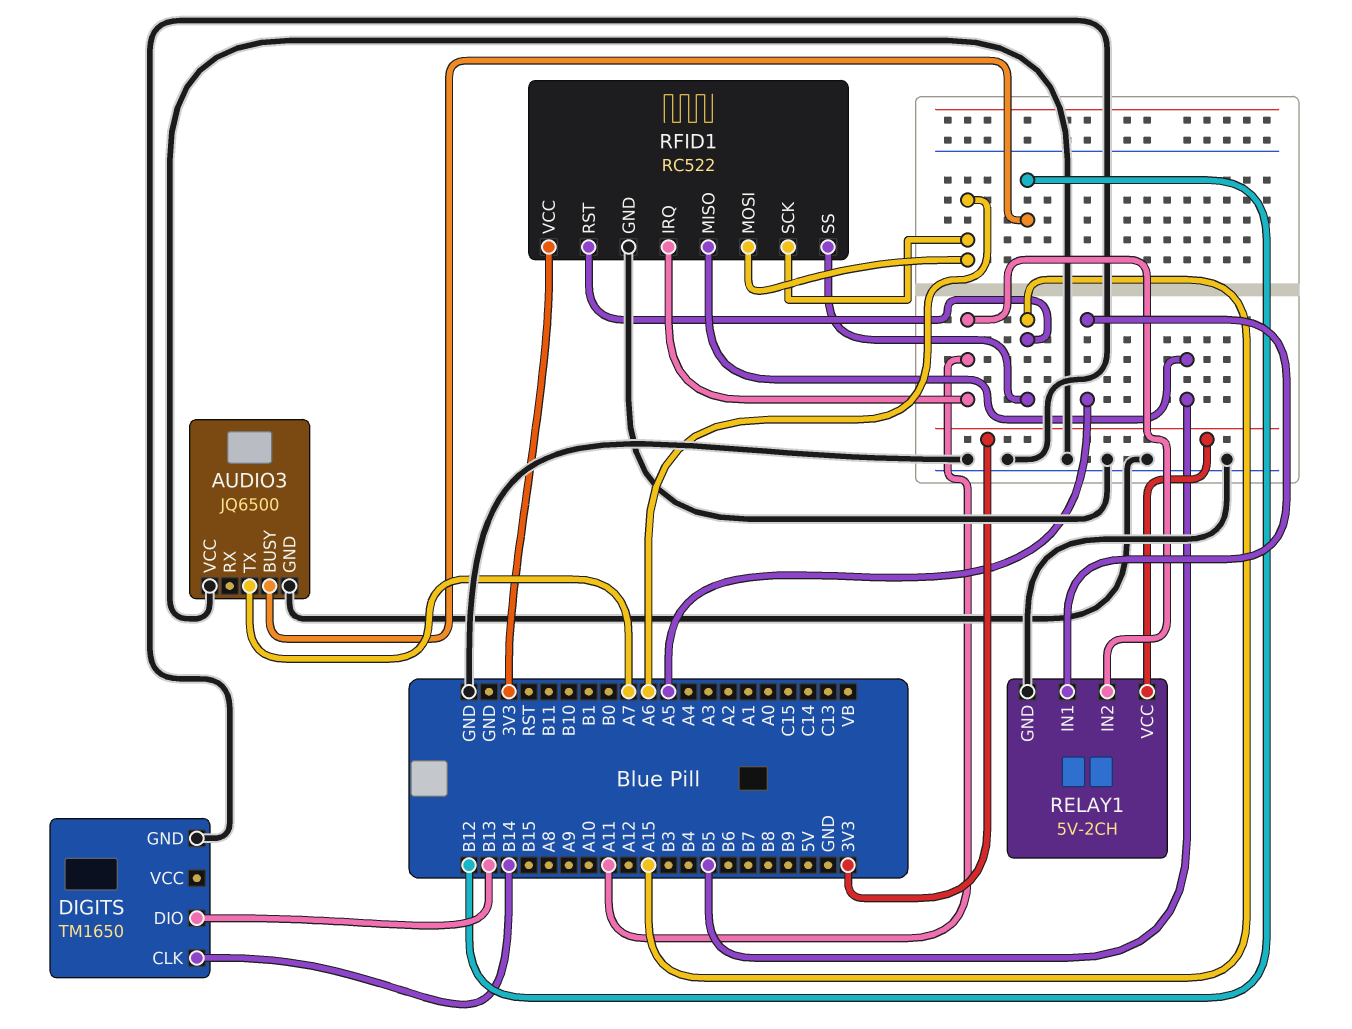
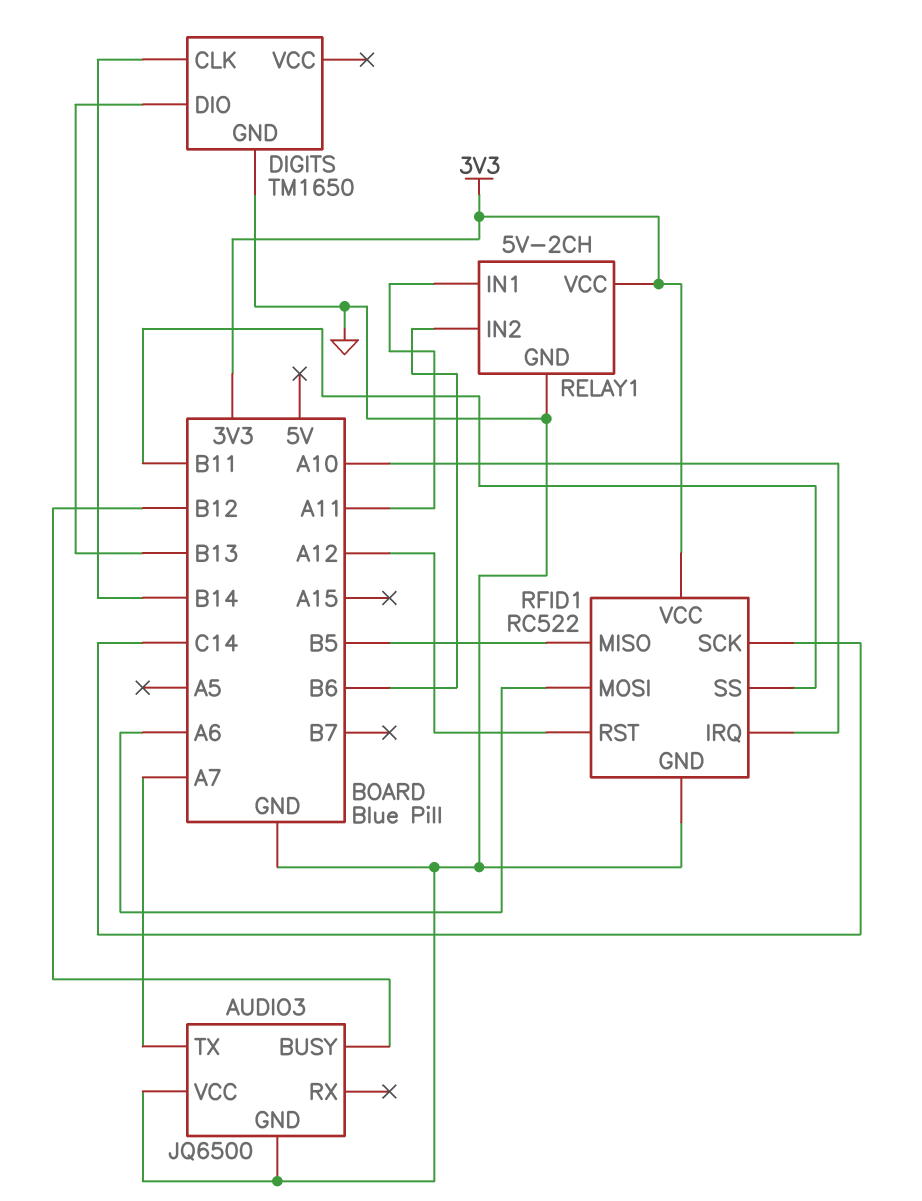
RELAY1 pin IN1: A5 -> A11
RELAY1 pin IN2: A11 -> B6
RFID1 pin IRQ: A11 -> A10
RFID1 pin RST: A15 -> A12
RFID1 pin SCK: A6 -> C14
RFID1 pin SS: A15 -> B11

